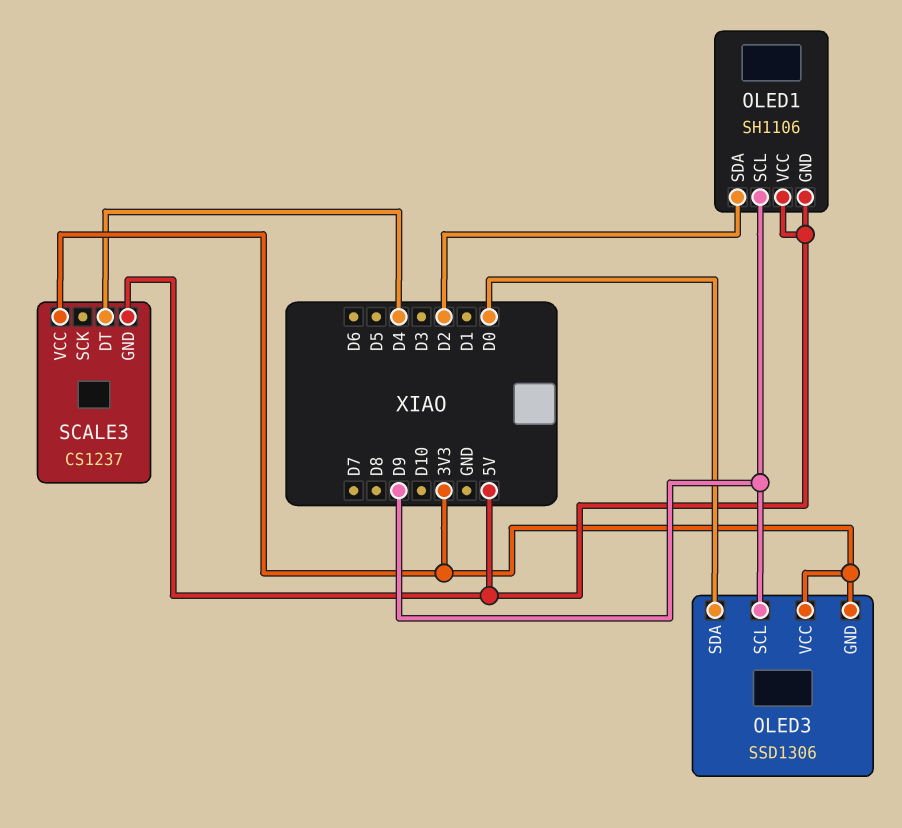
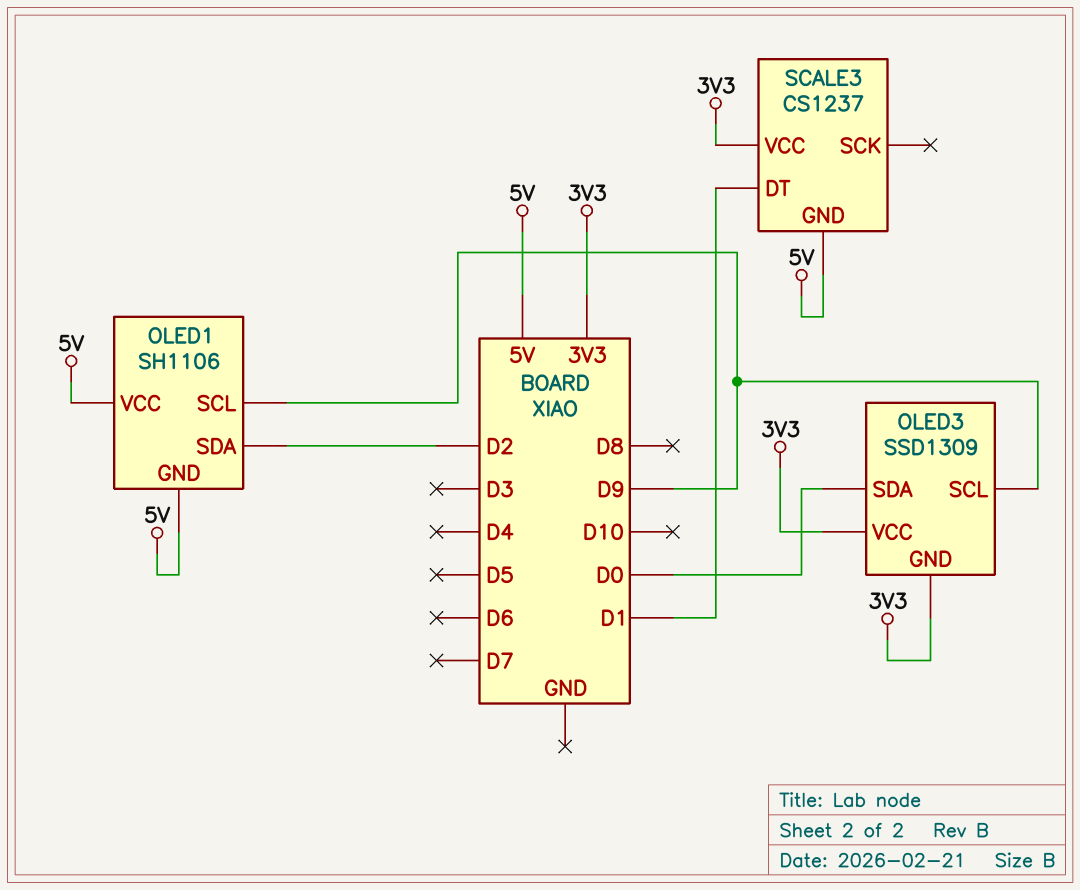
OLED3: SSD1306 -> SSD1309
SCALE3 pin DT: D4 -> D1

